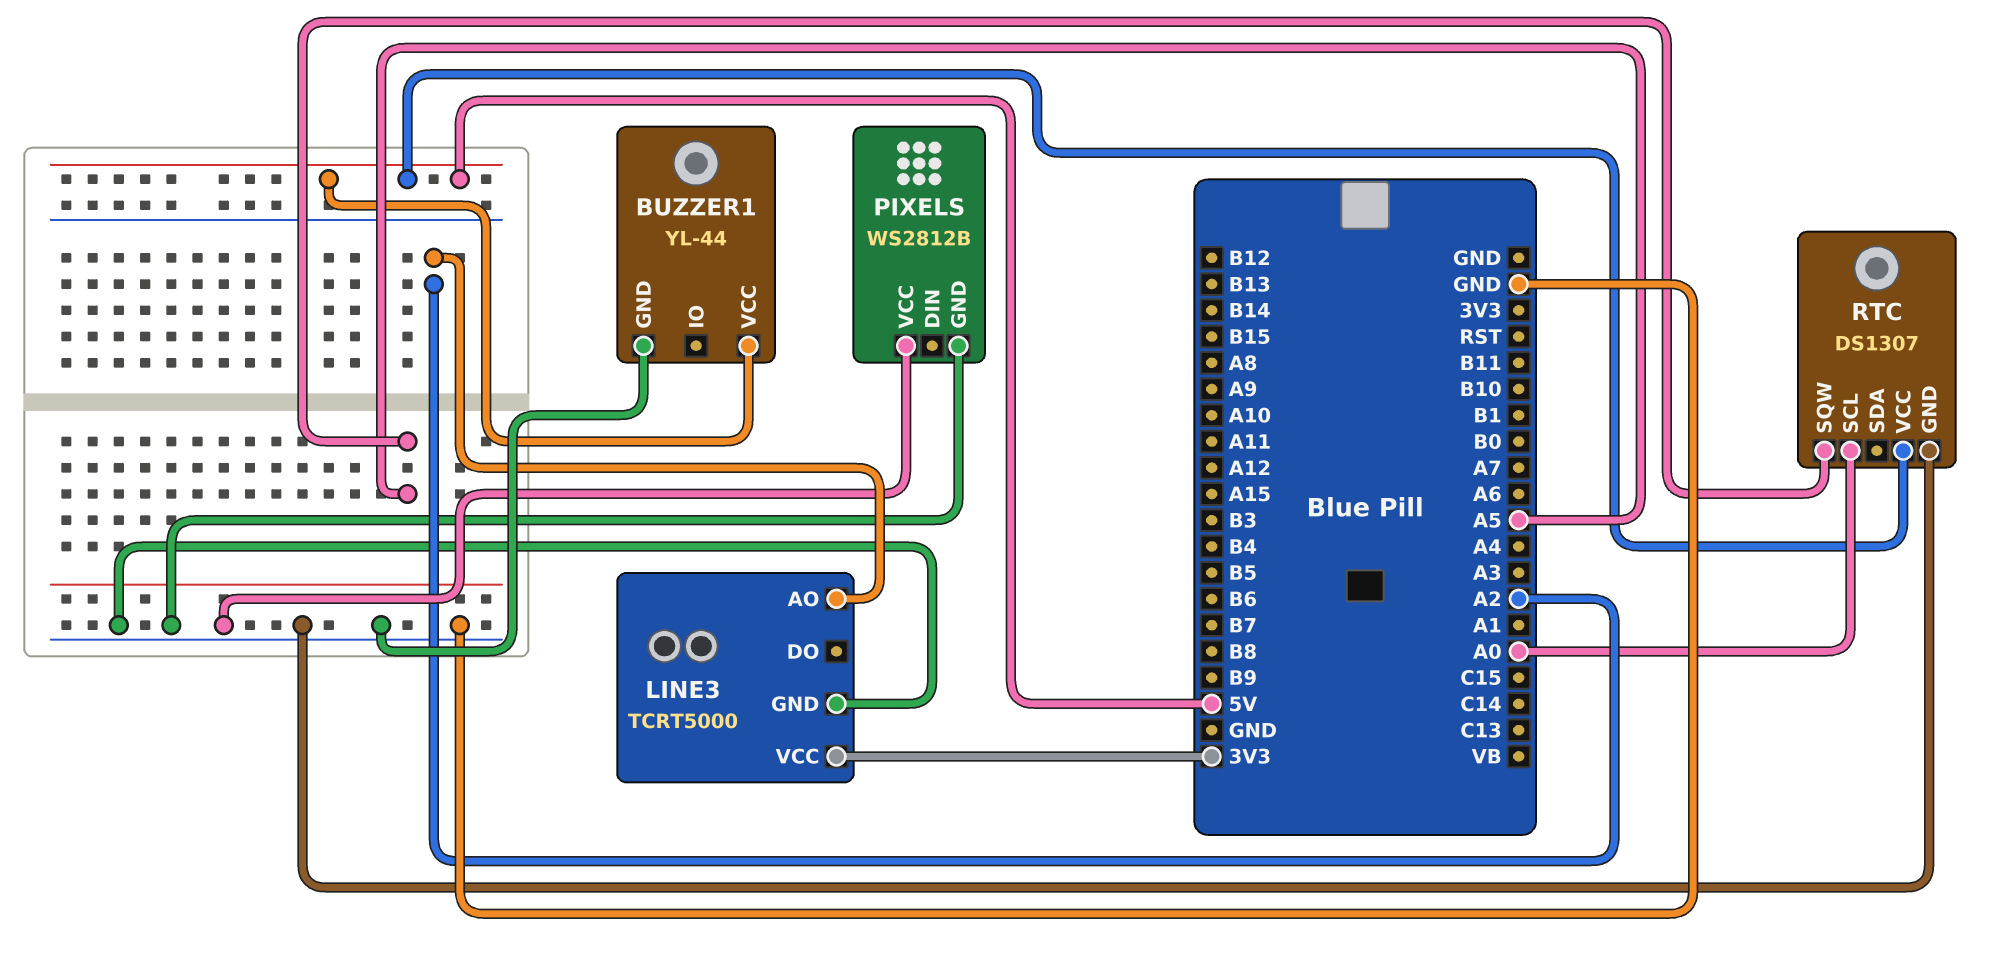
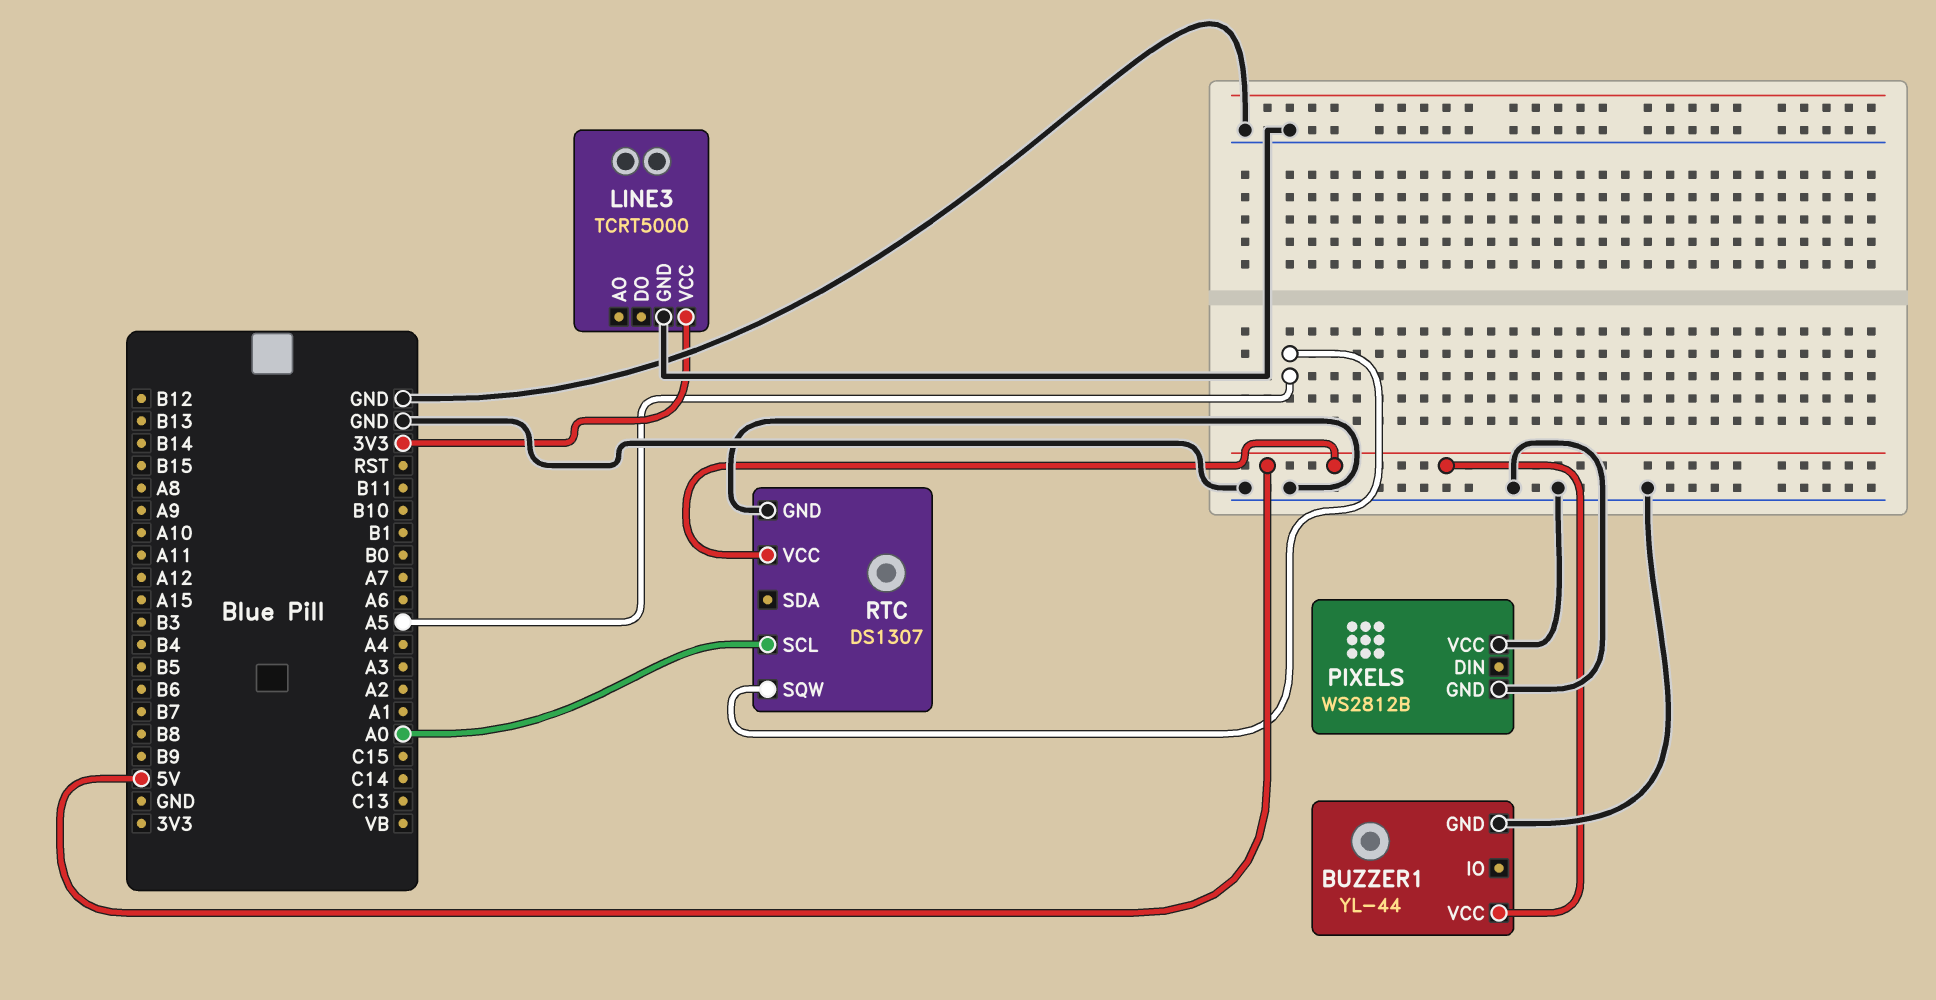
LINE3 pin AO: A2 -> none

